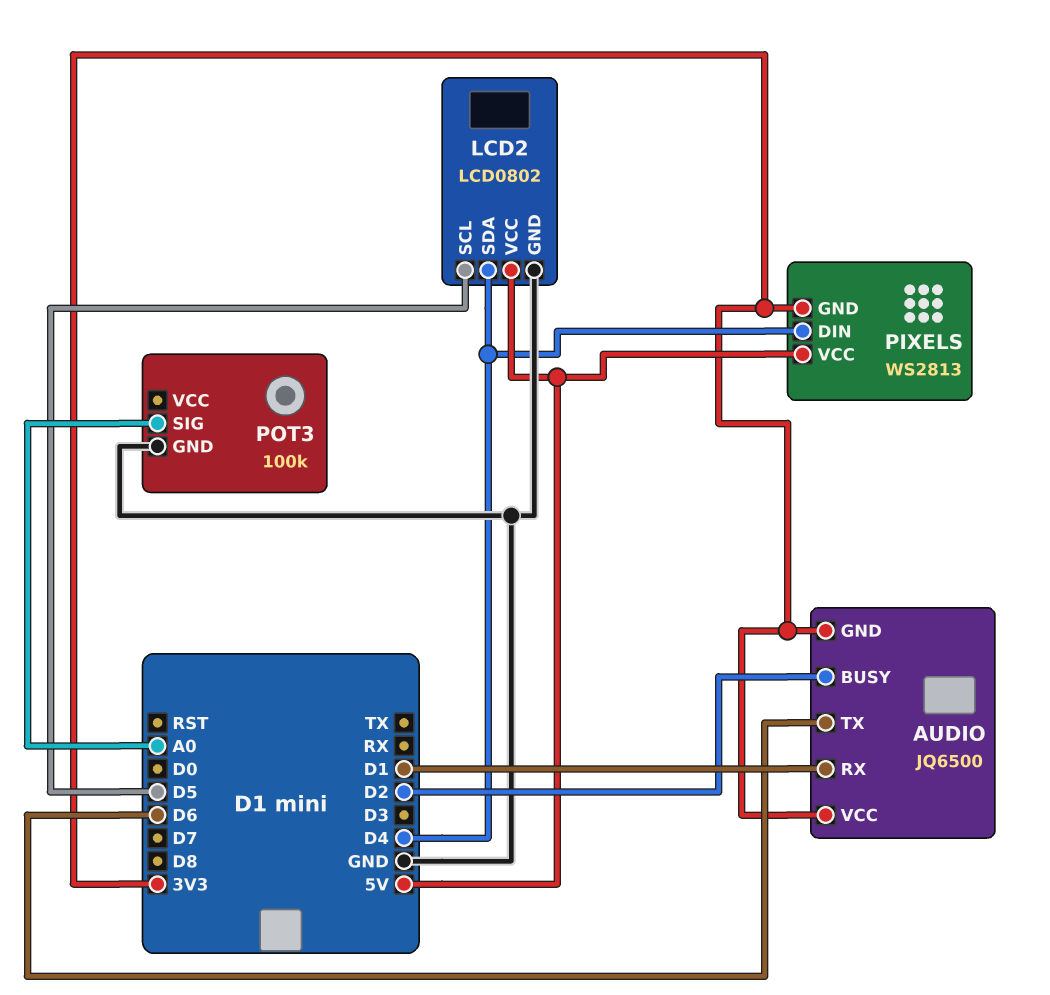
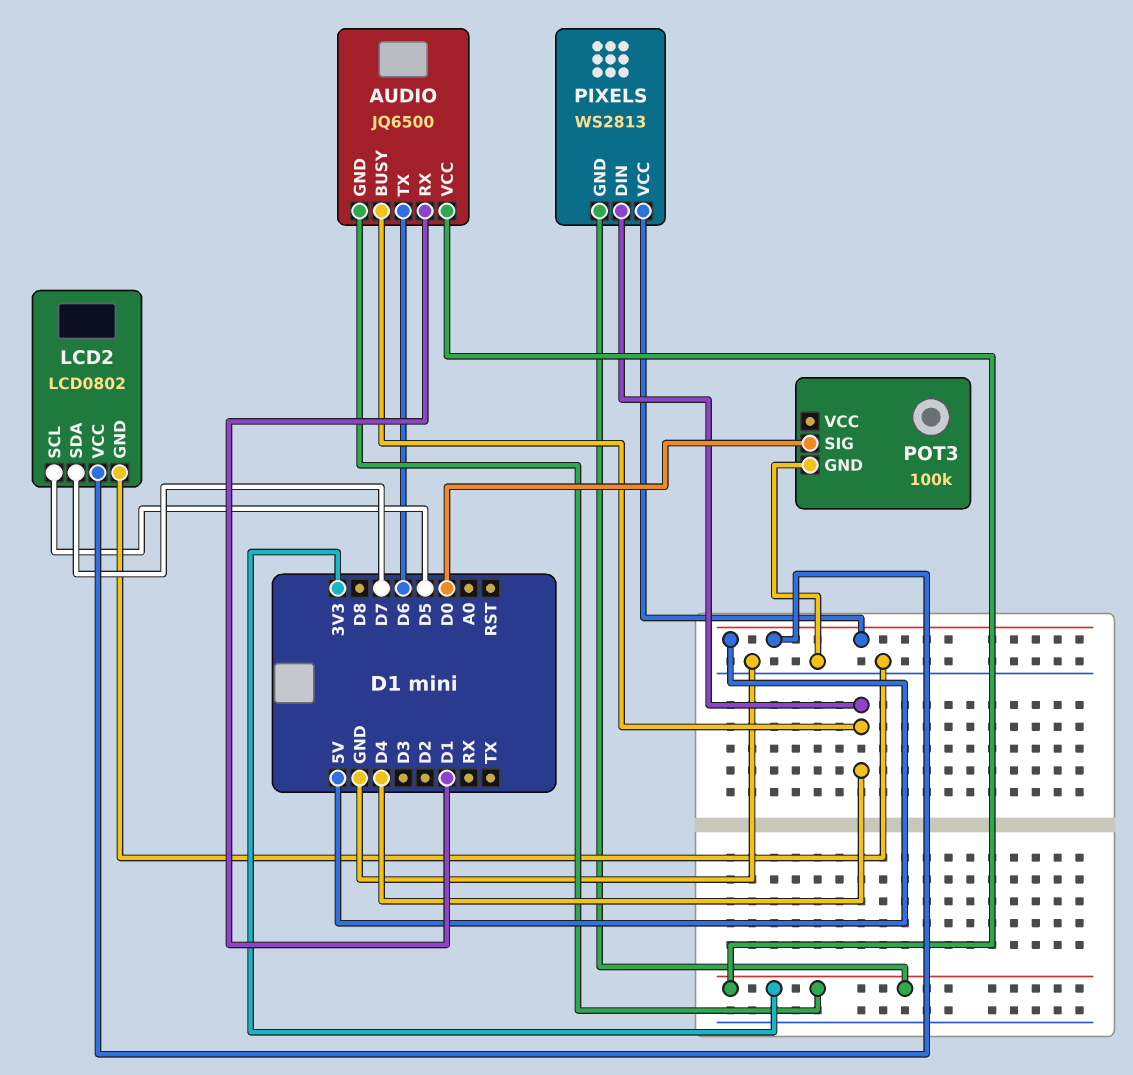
AUDIO pin BUSY: D2 -> D4
LCD2 pin SDA: D4 -> D7
POT3 pin SIG: A0 -> D0

